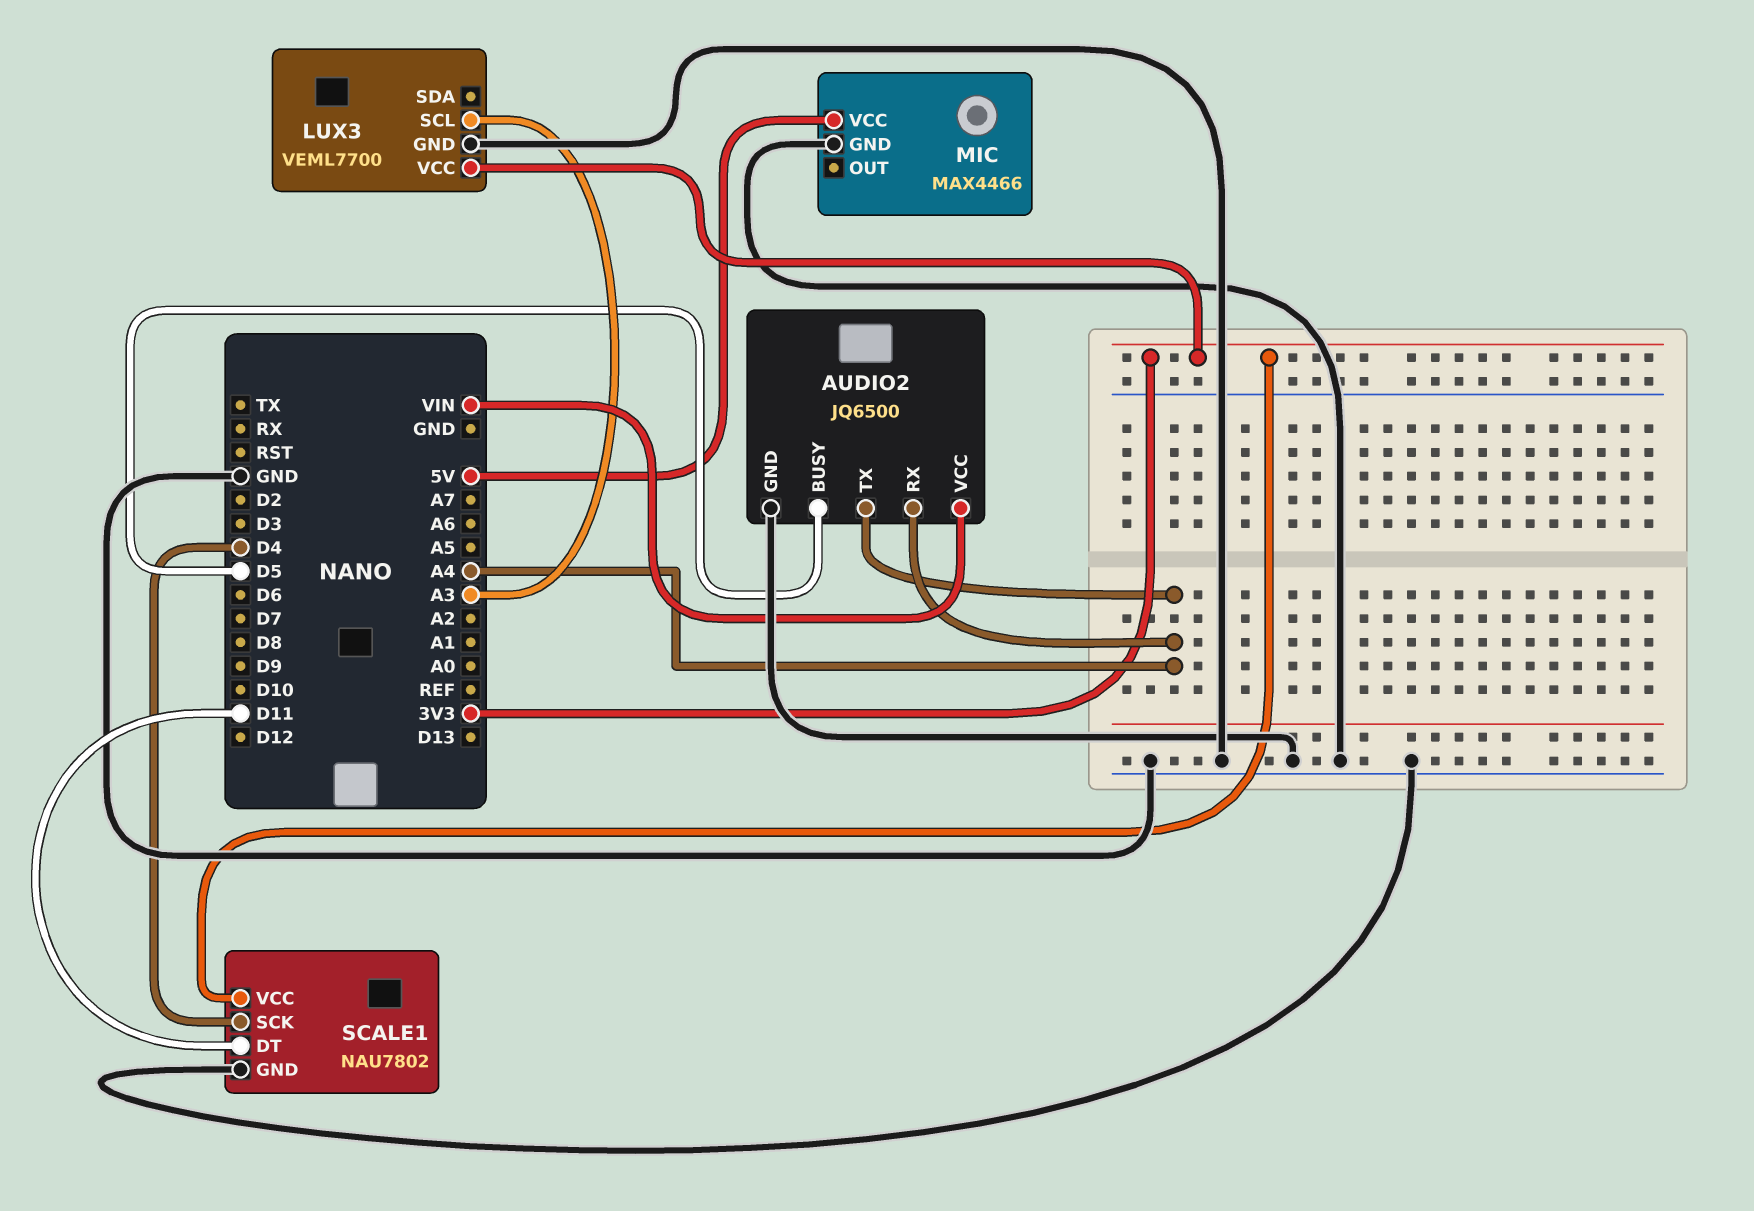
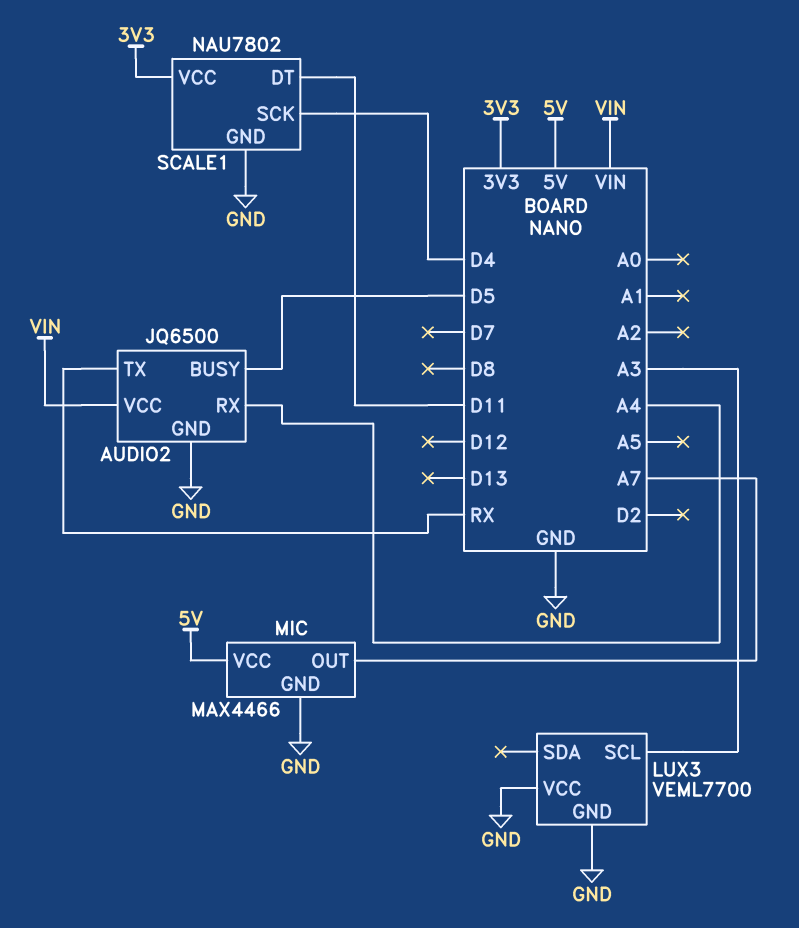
AUDIO2 pin TX: A4 -> RX
LUX3 pin VCC: 3V3 -> GND
MIC pin OUT: none -> A7

